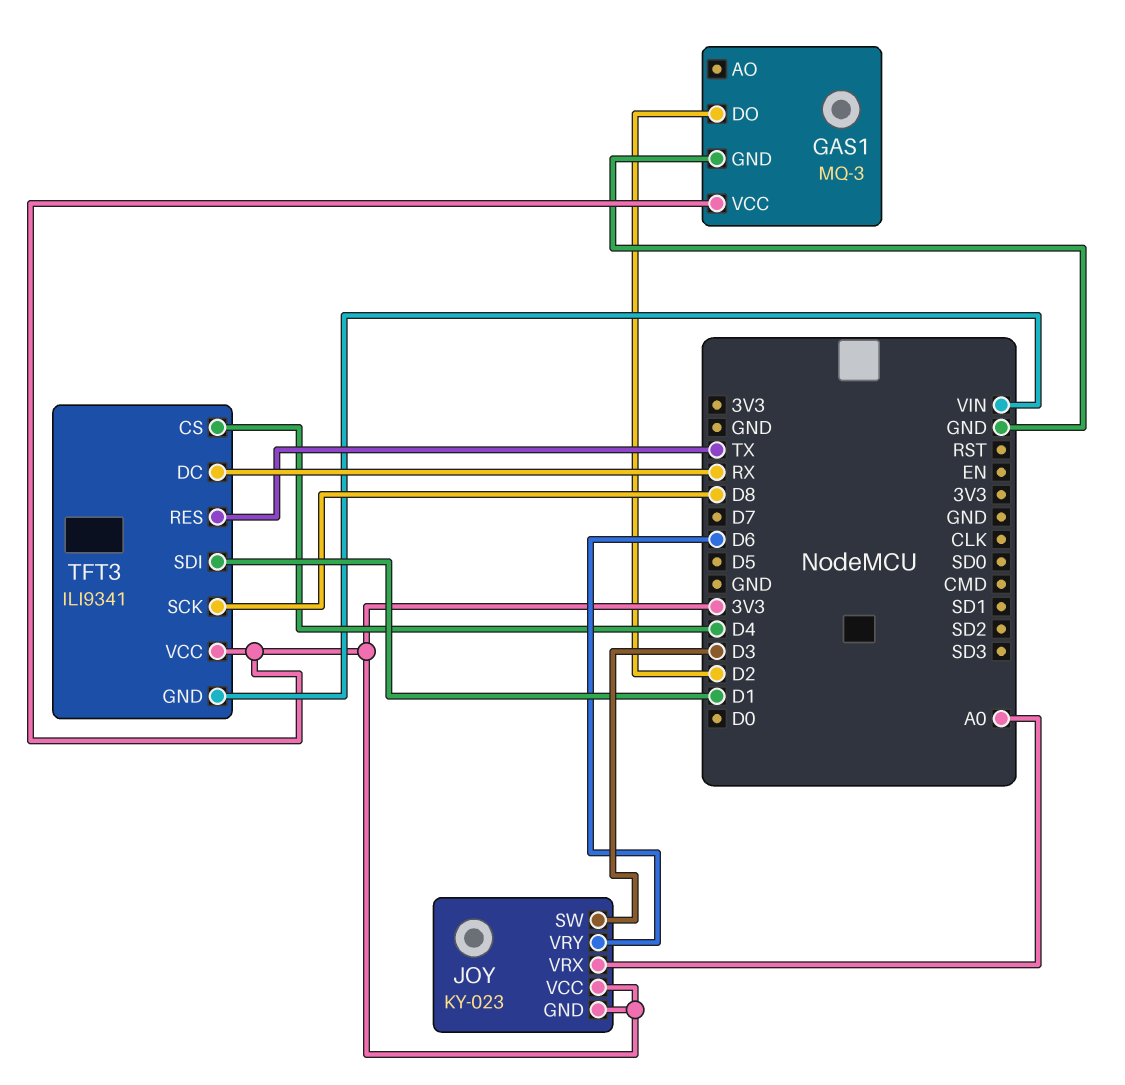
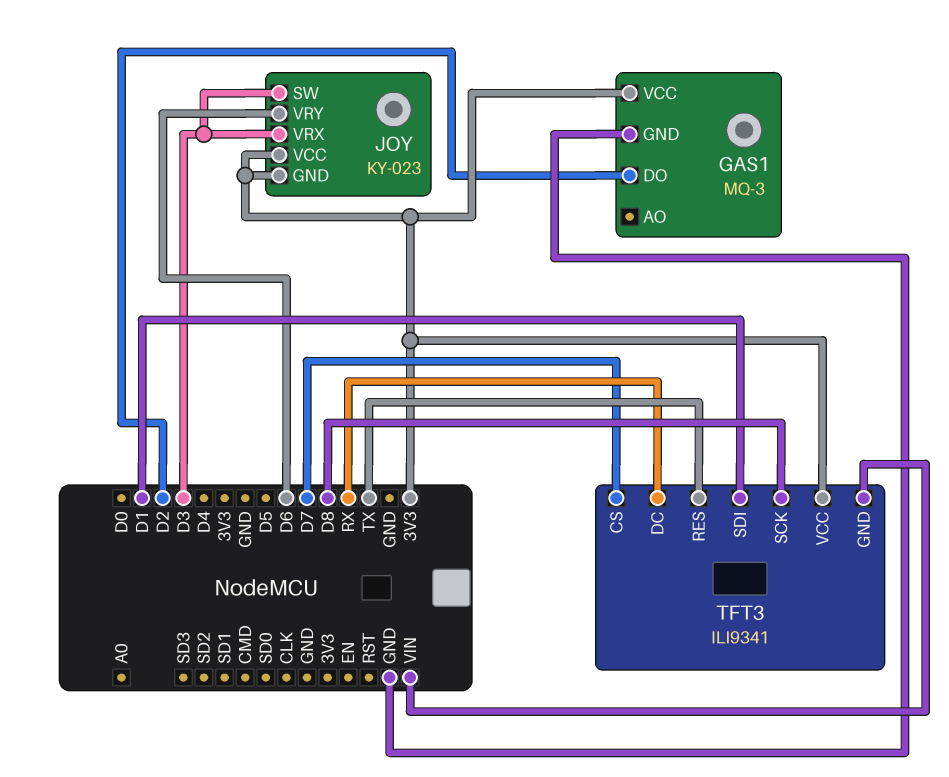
JOY pin VRX: A0 -> D3
TFT3 pin CS: D4 -> D7

